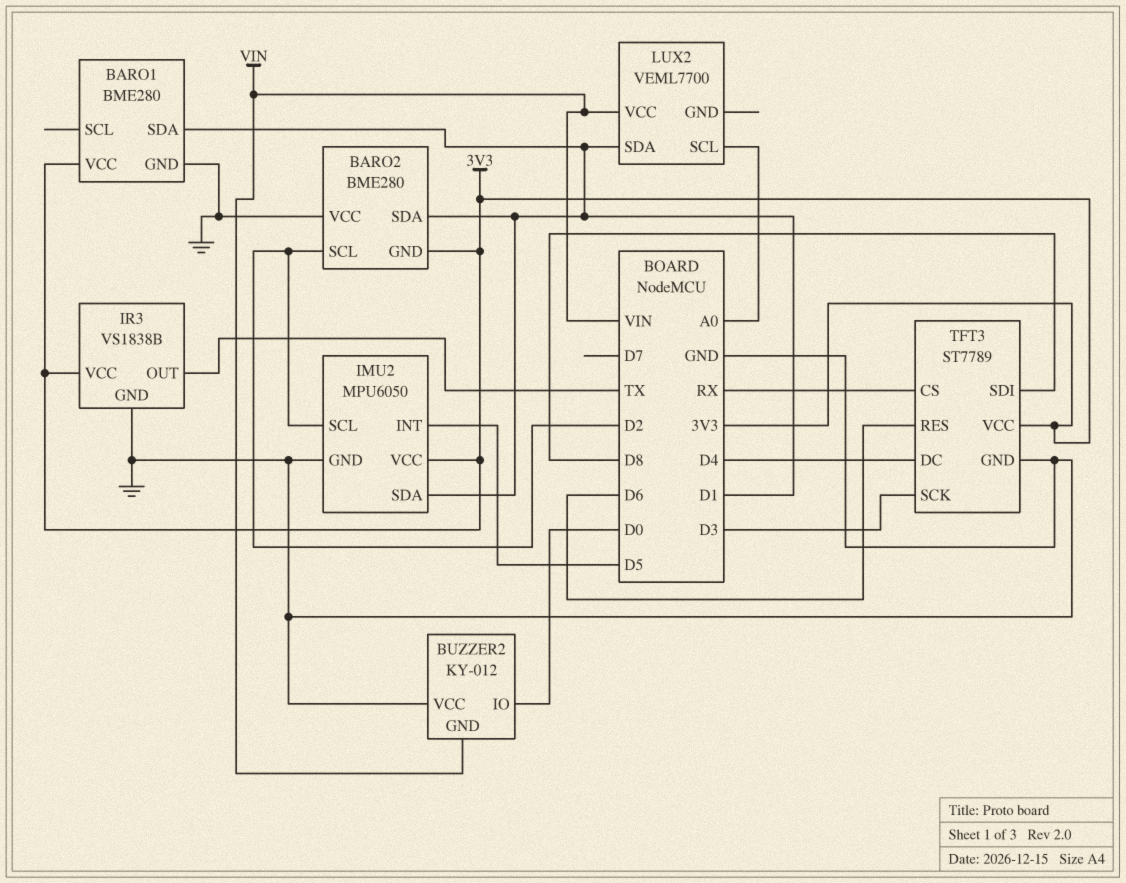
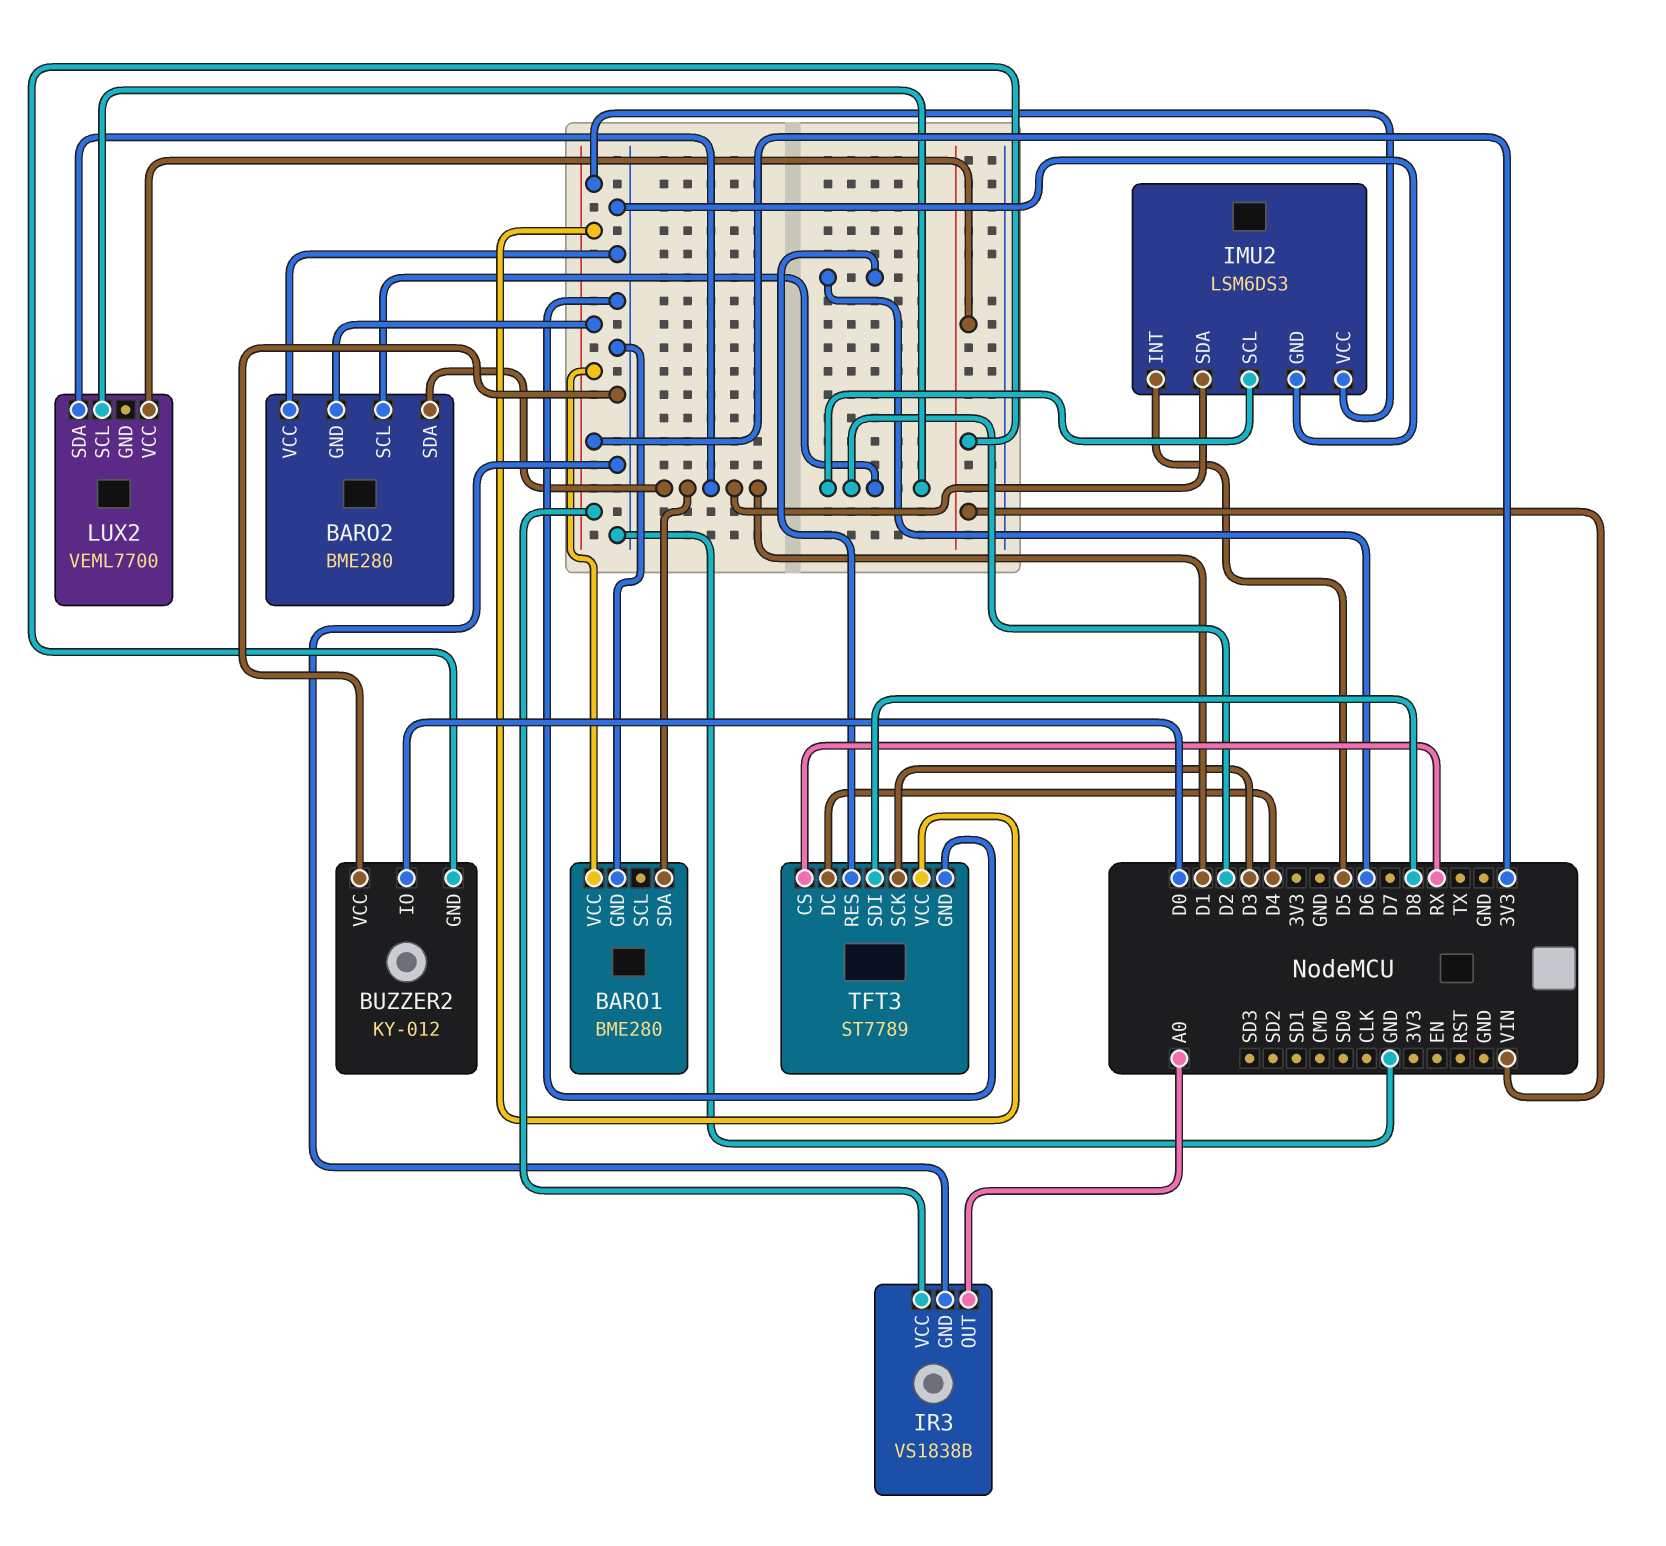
IMU2: MPU6050 -> LSM6DS3
IR3 pin OUT: TX -> A0
LUX2 pin SCL: A0 -> D2

